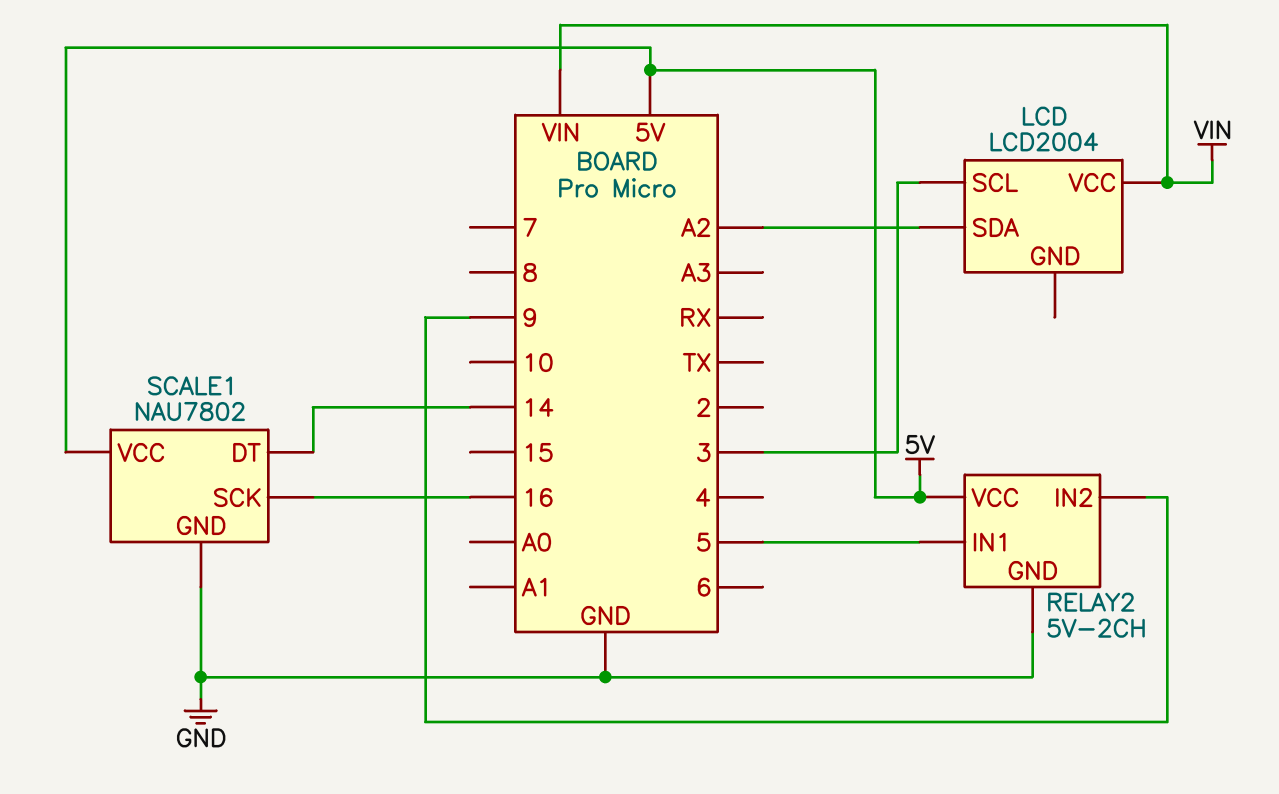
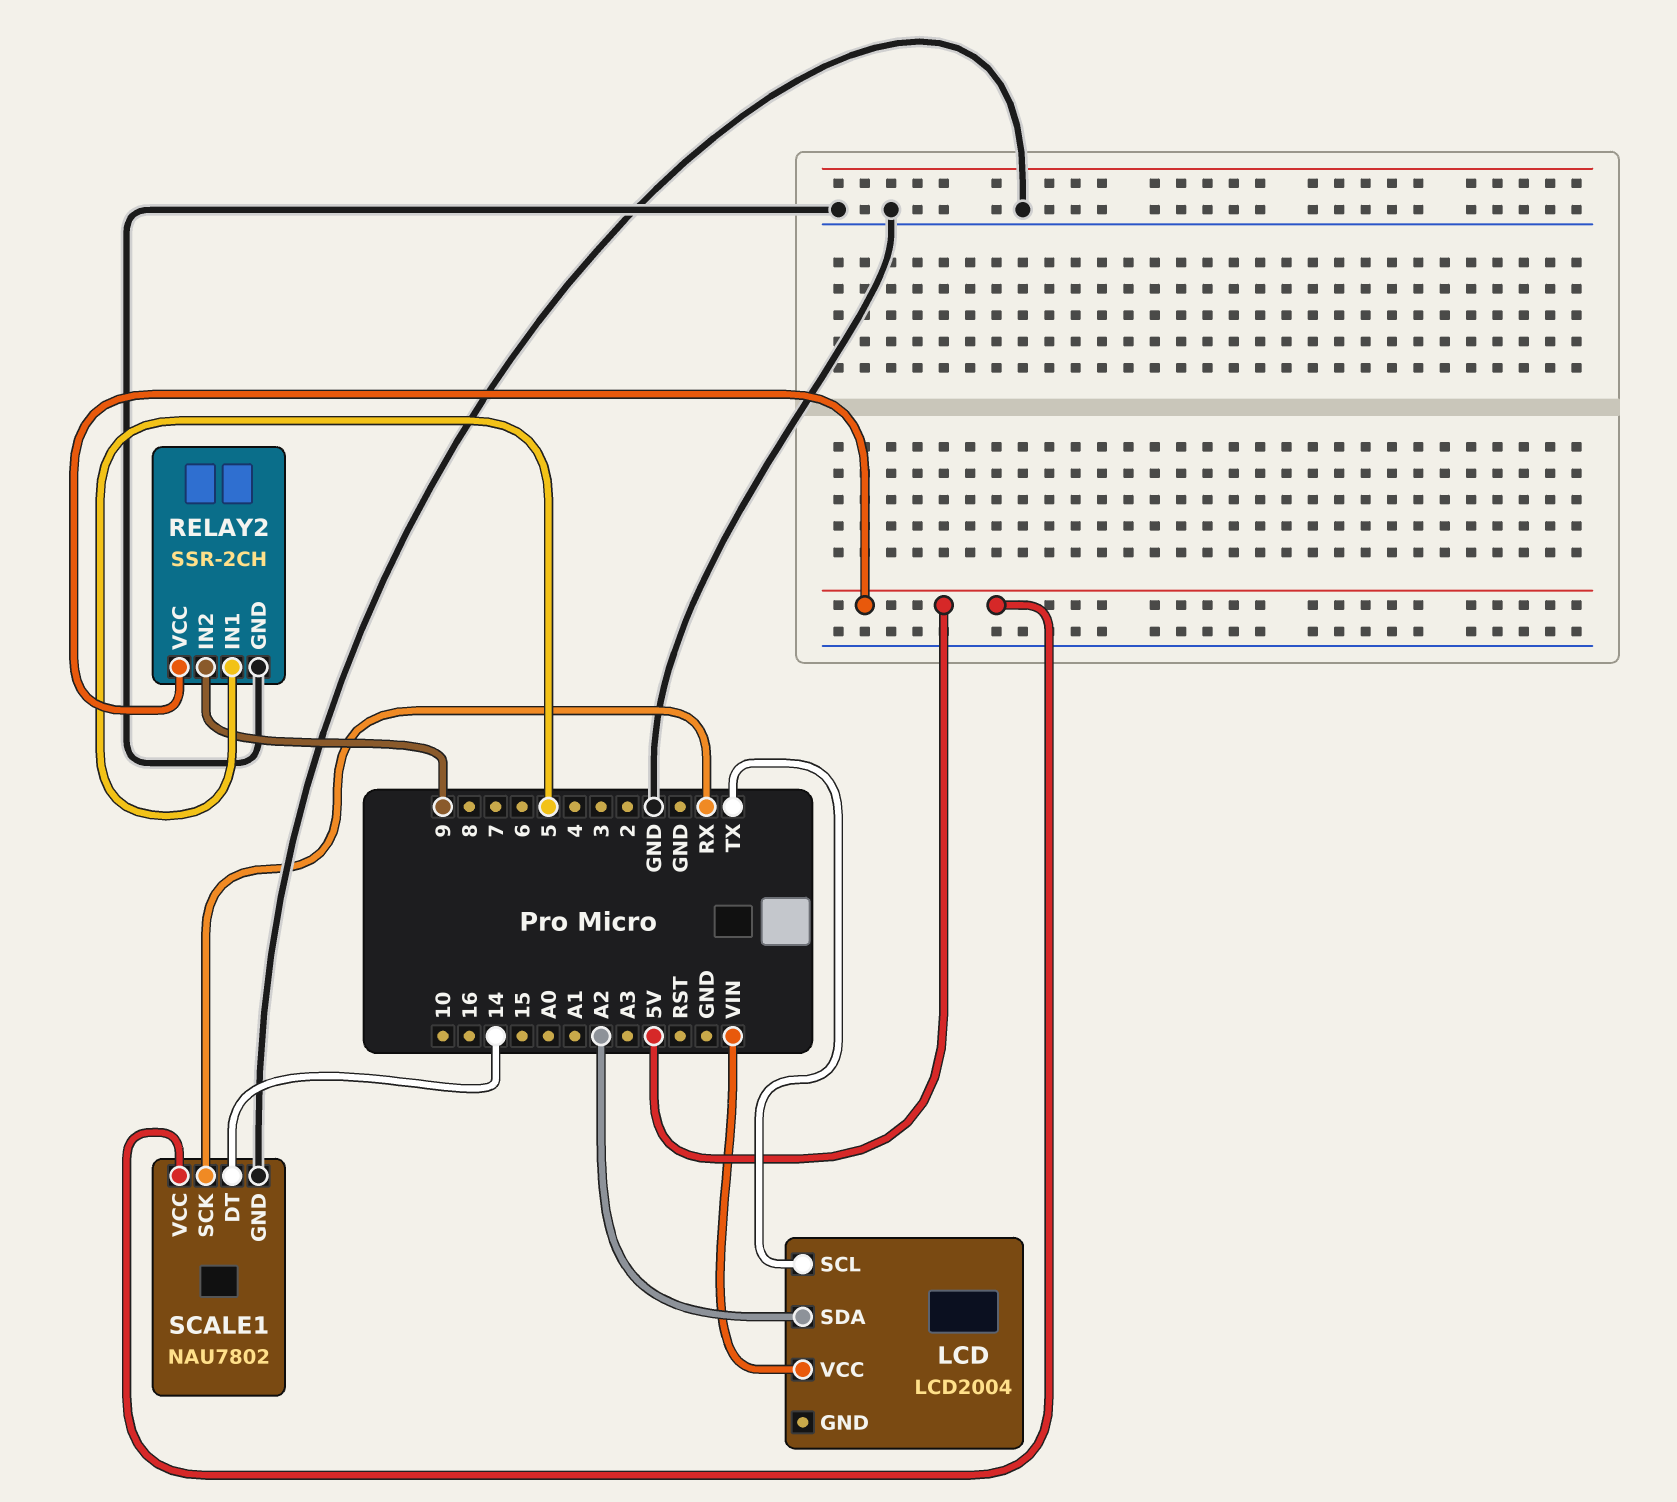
LCD pin SCL: 3 -> TX
RELAY2: 5V-2CH -> SSR-2CH
SCALE1 pin SCK: 16 -> RX

